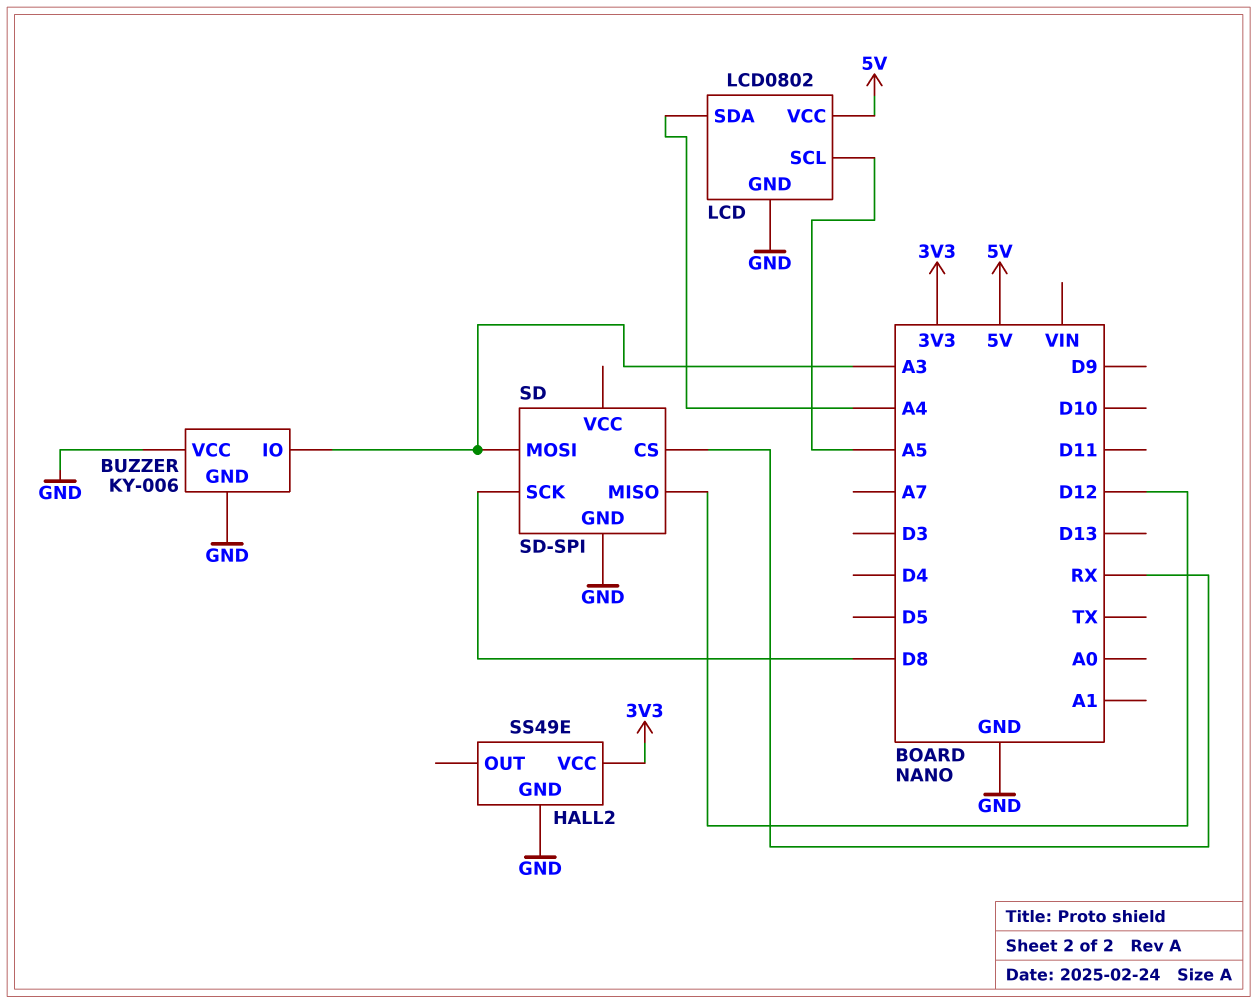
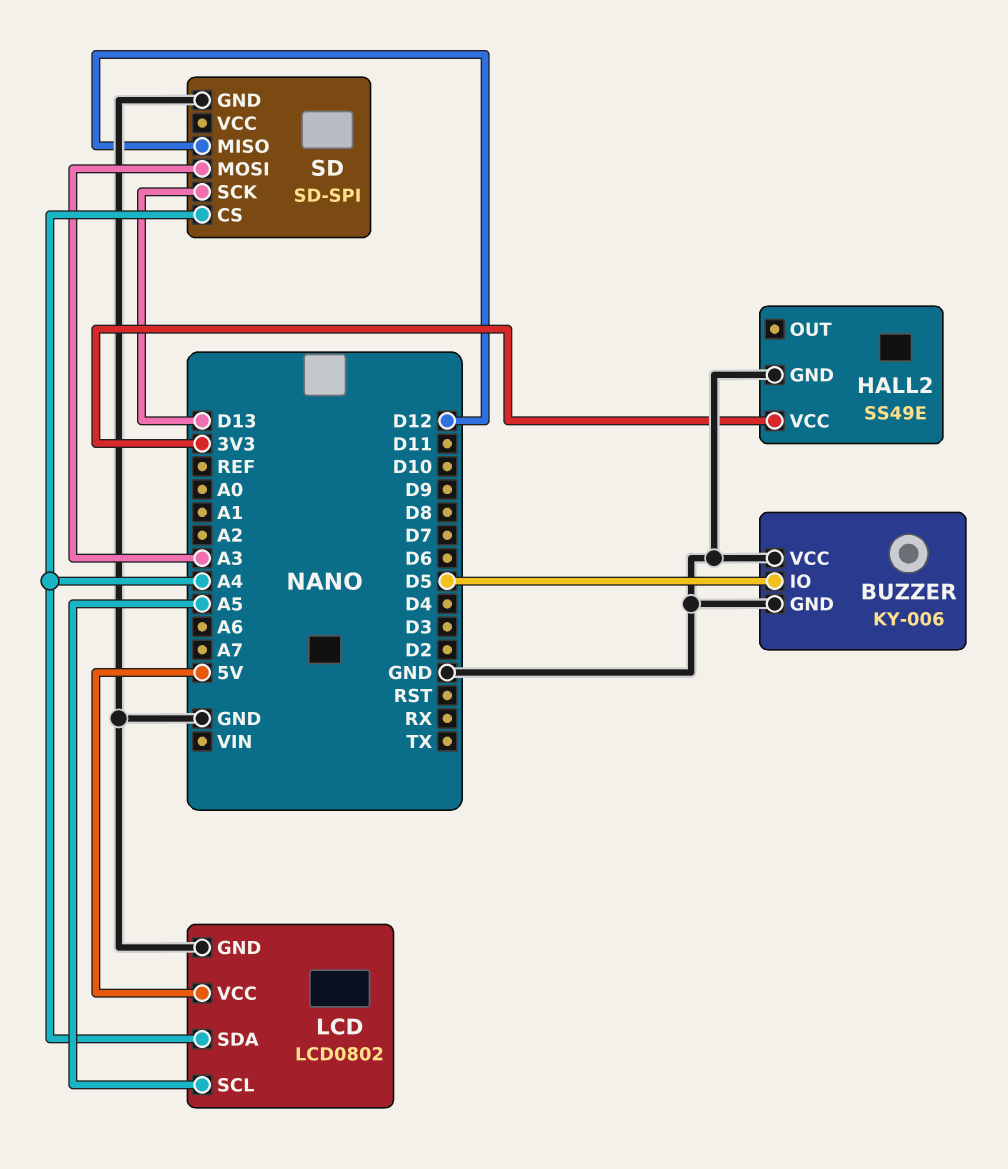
BUZZER pin IO: A3 -> D5
SD pin CS: RX -> A4
SD pin SCK: D8 -> D13

